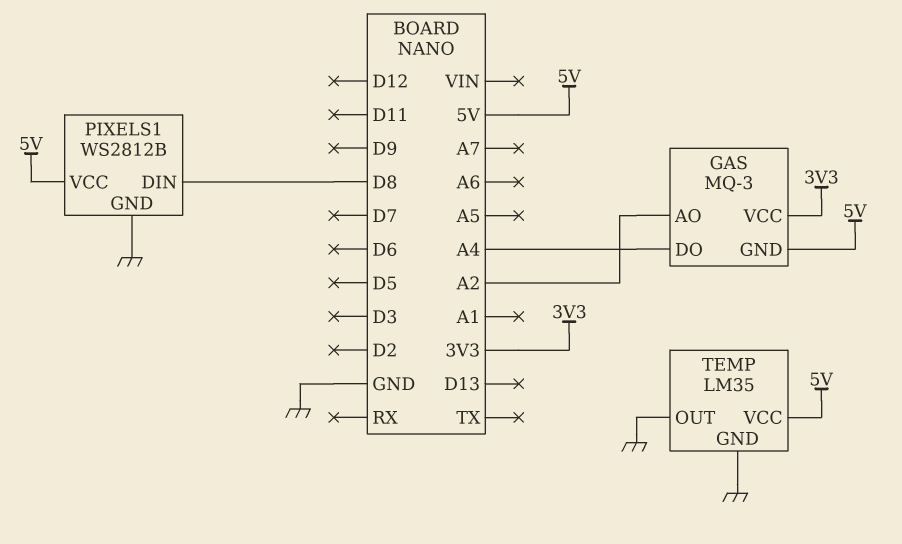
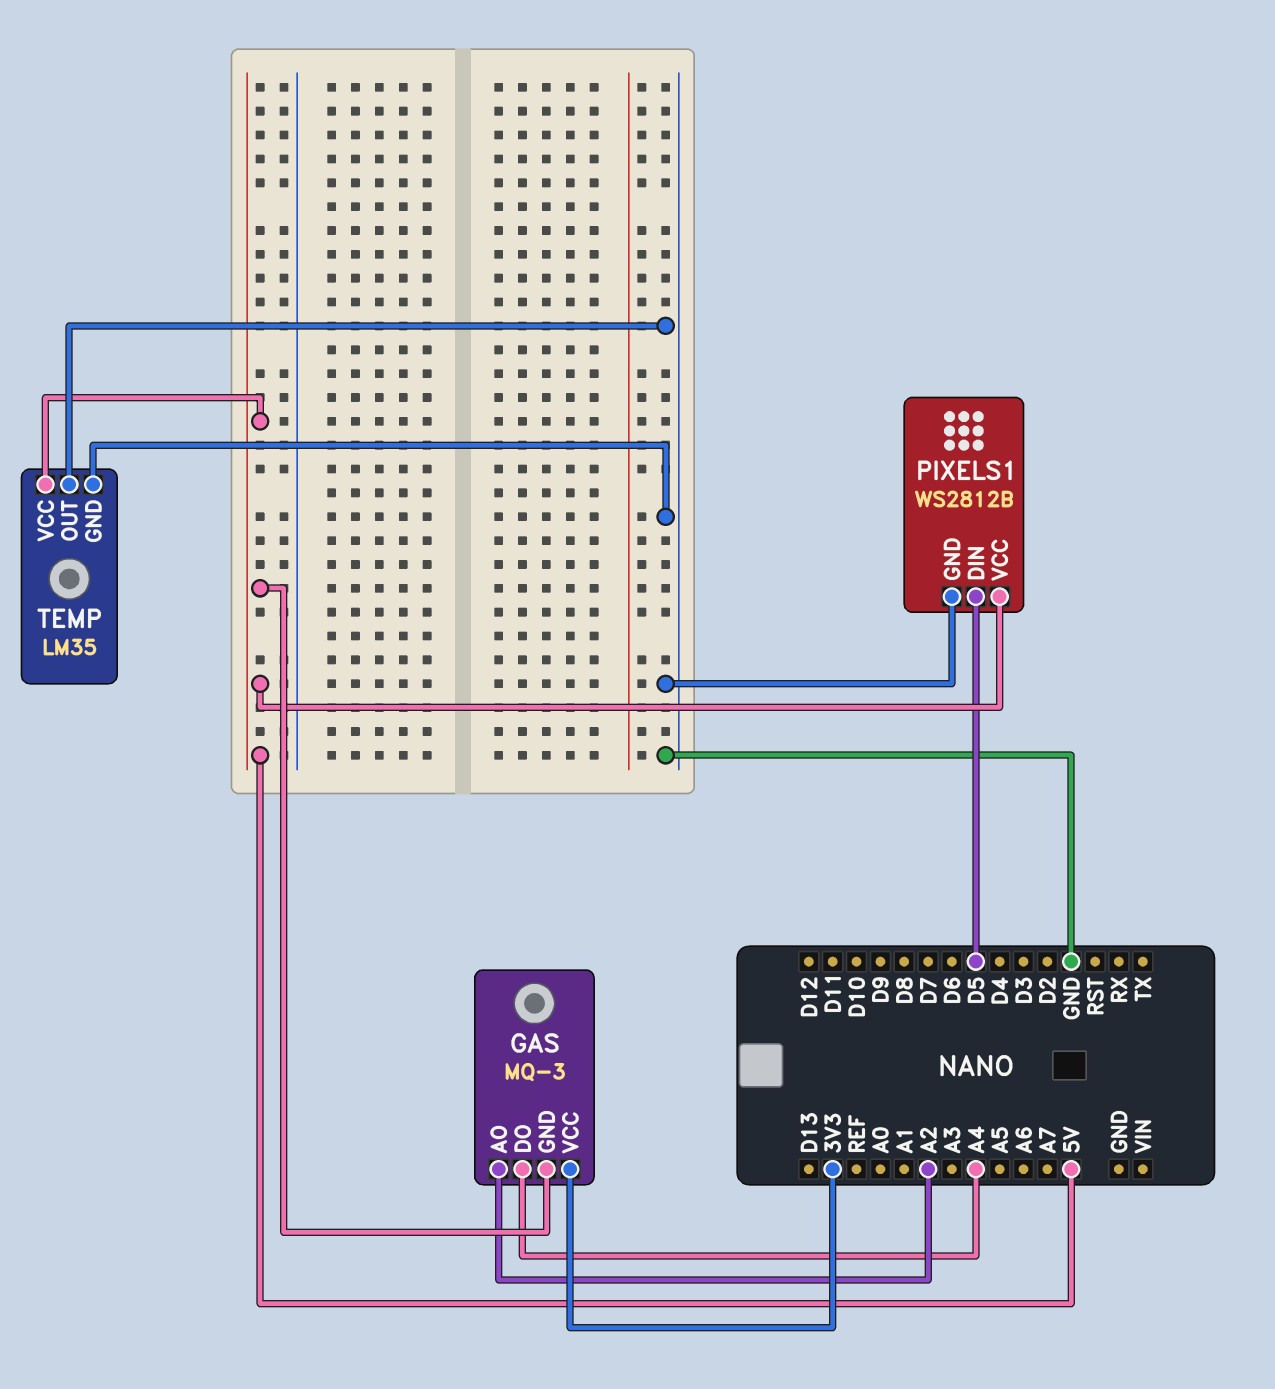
PIXELS1 pin DIN: D8 -> D5

